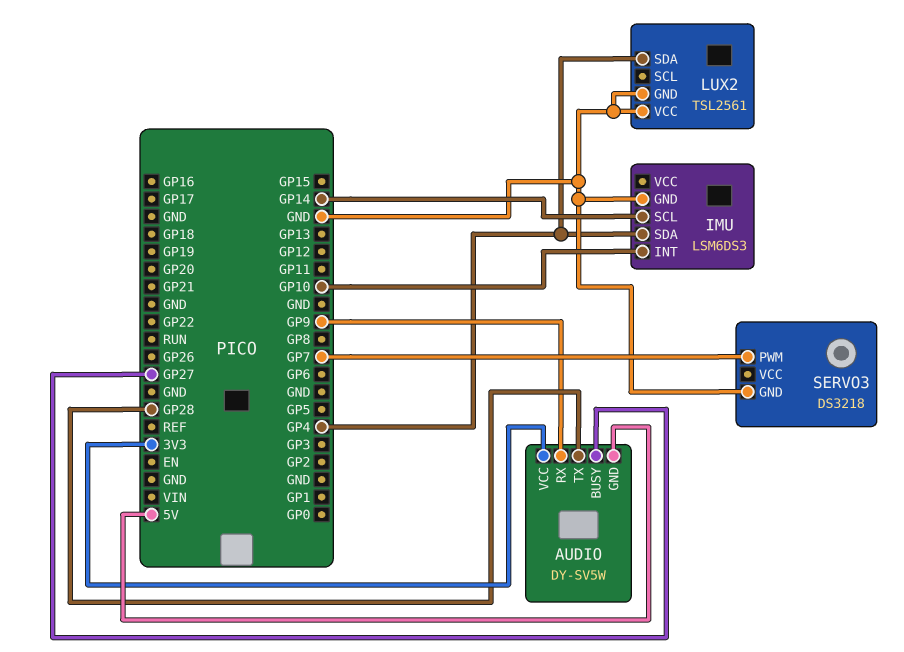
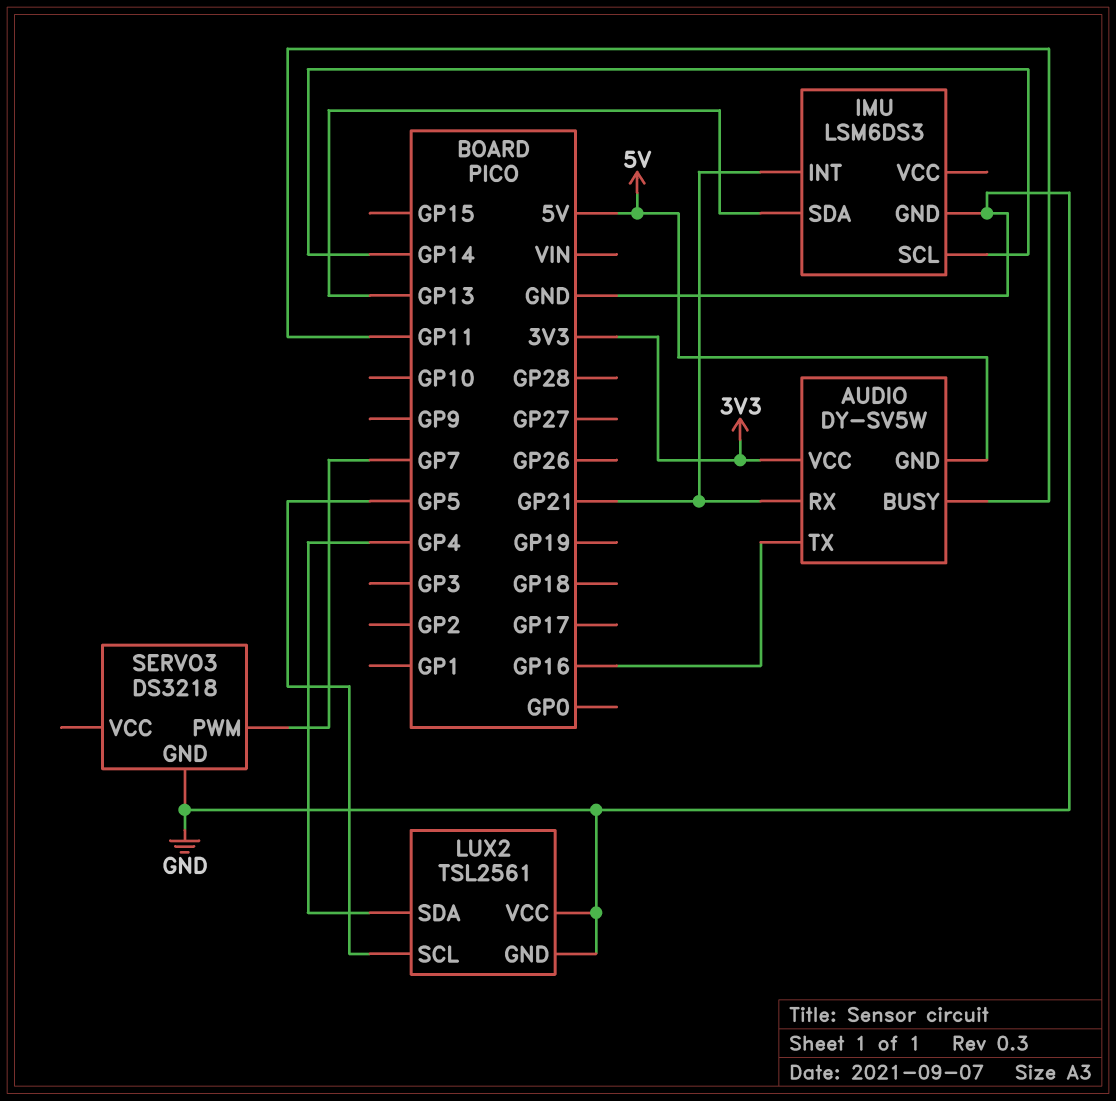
AUDIO pin BUSY: GP27 -> GP11
AUDIO pin RX: GP9 -> GP21
AUDIO pin TX: GP28 -> GP16
IMU pin INT: GP10 -> GP21
IMU pin SDA: GP4 -> GP13
LUX2 pin SCL: none -> GP5

